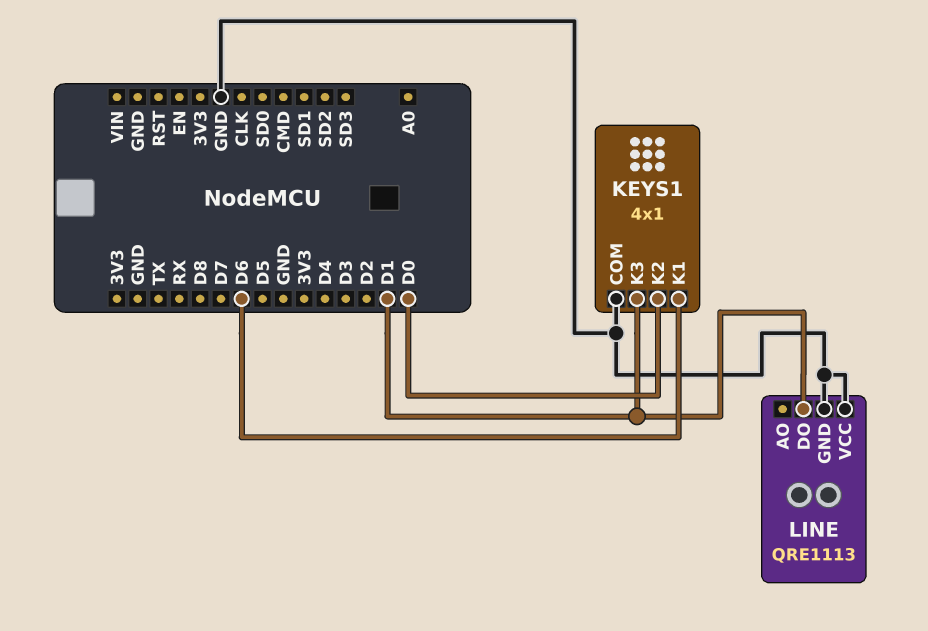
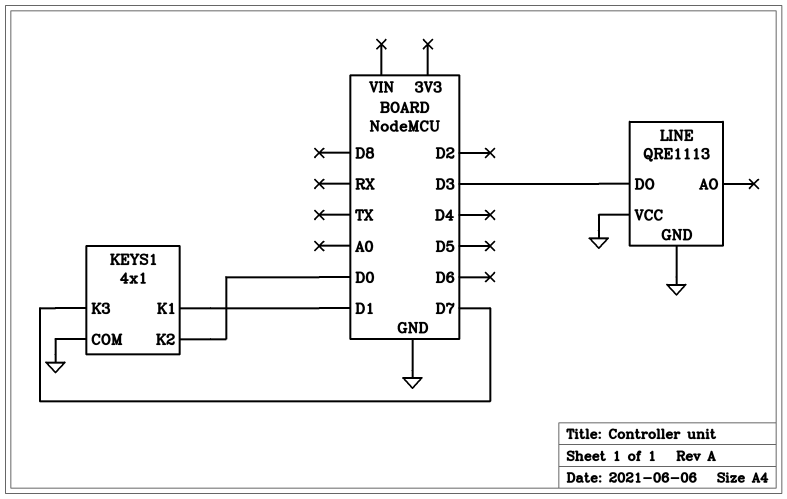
KEYS1 pin K1: D6 -> D1
KEYS1 pin K3: D1 -> D7
LINE pin DO: D1 -> D3

